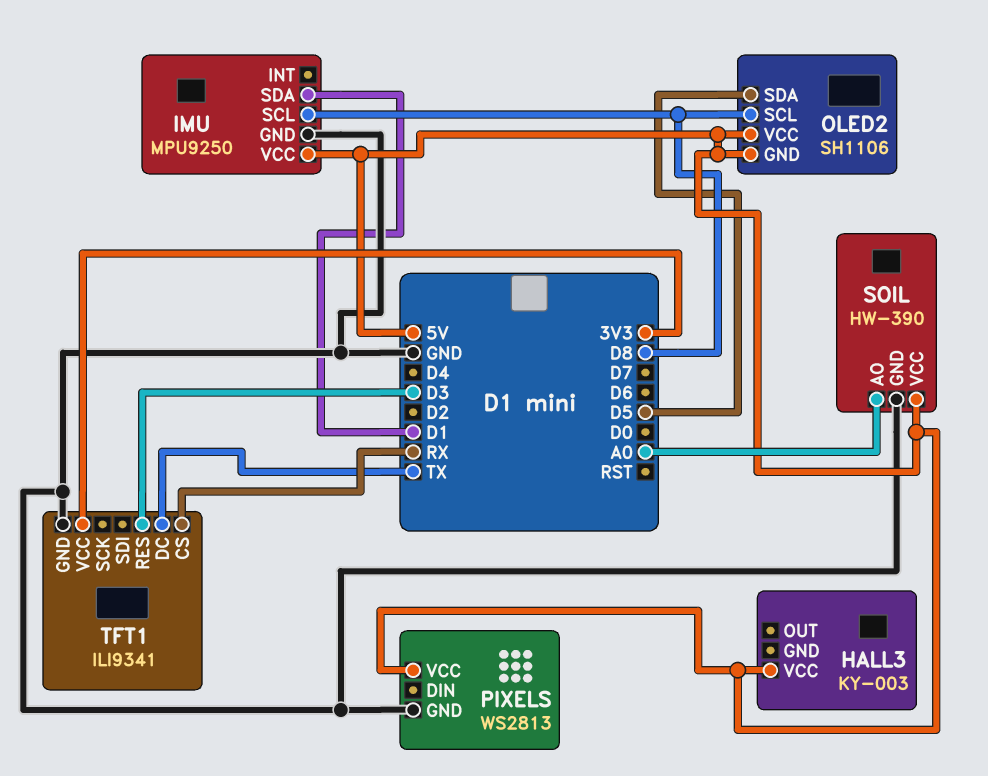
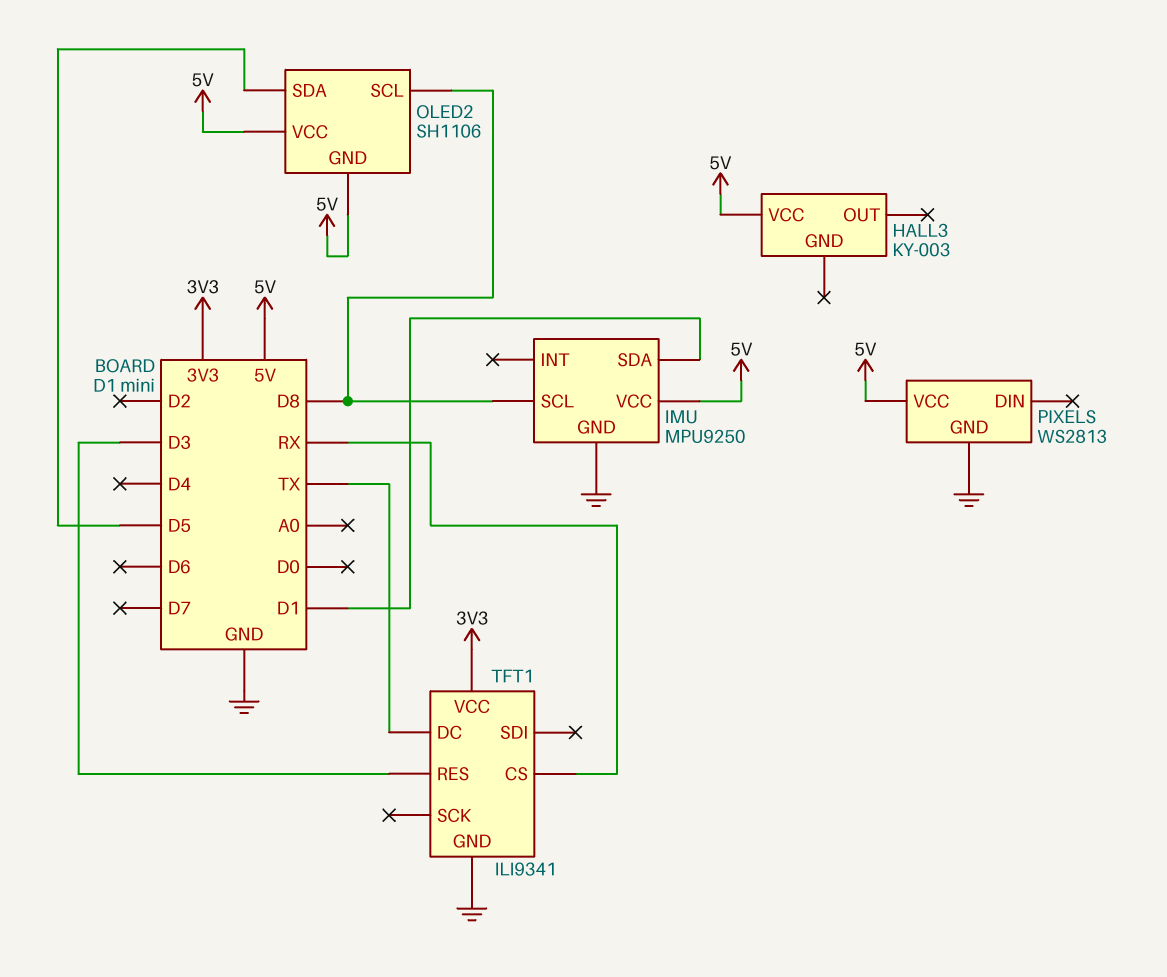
SOIL: HW-390 -> none
SOIL pin AO: A0 -> none
SOIL pin GND: GND -> none
SOIL pin VCC: 5V -> none

